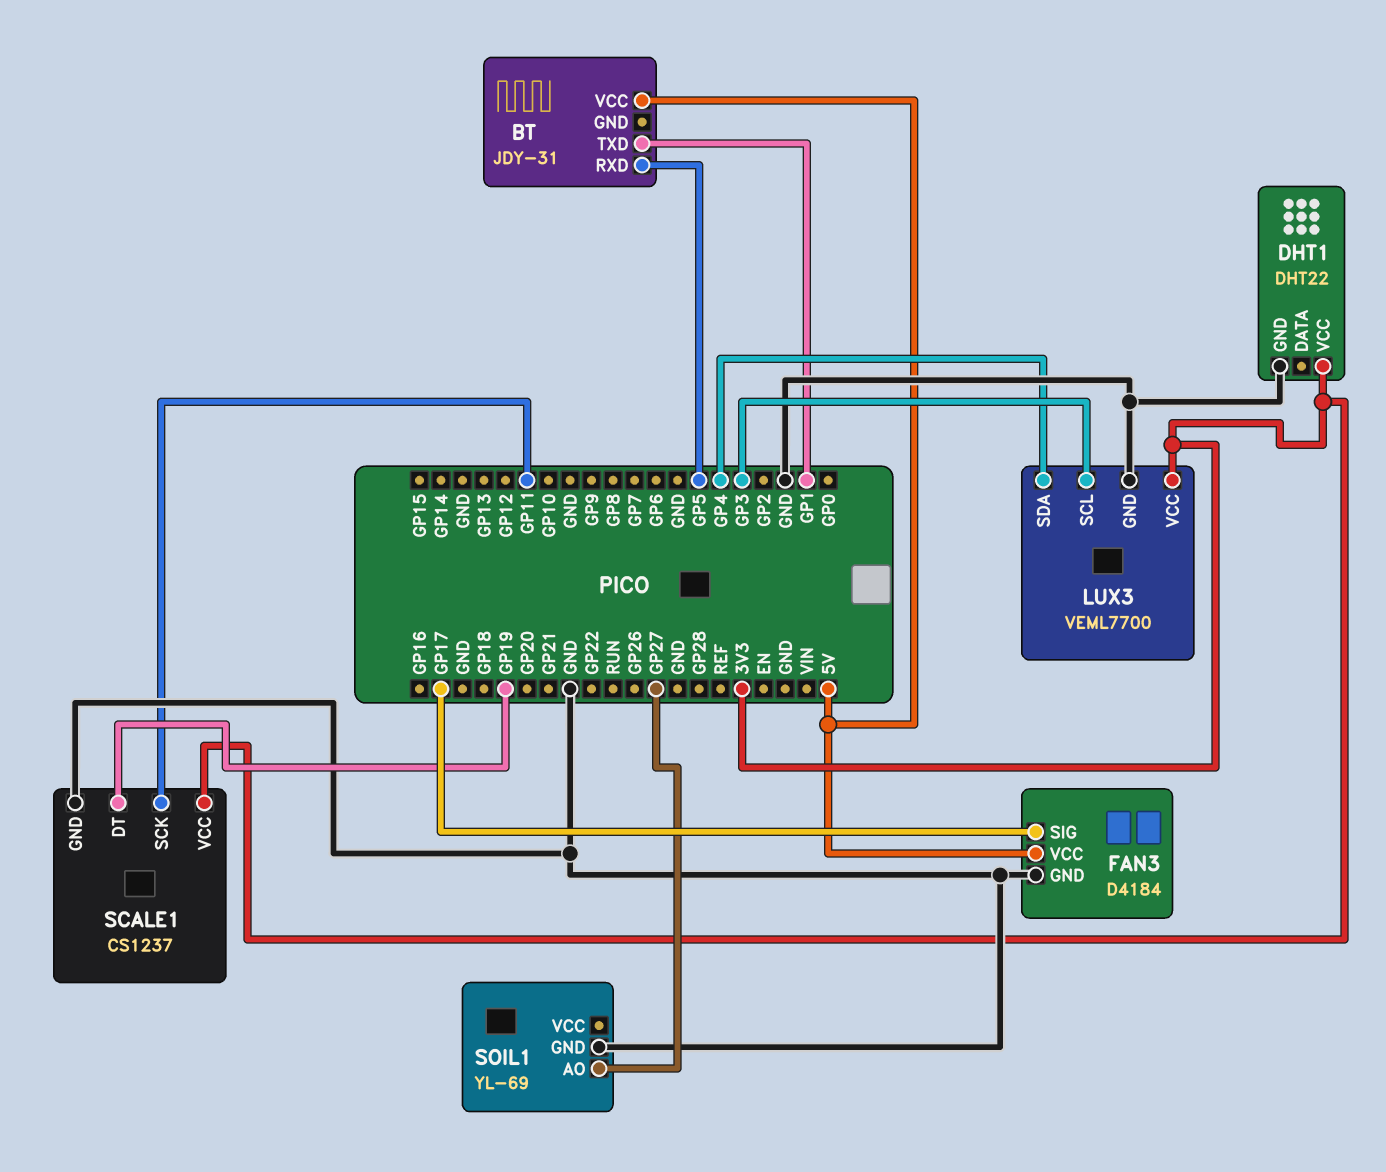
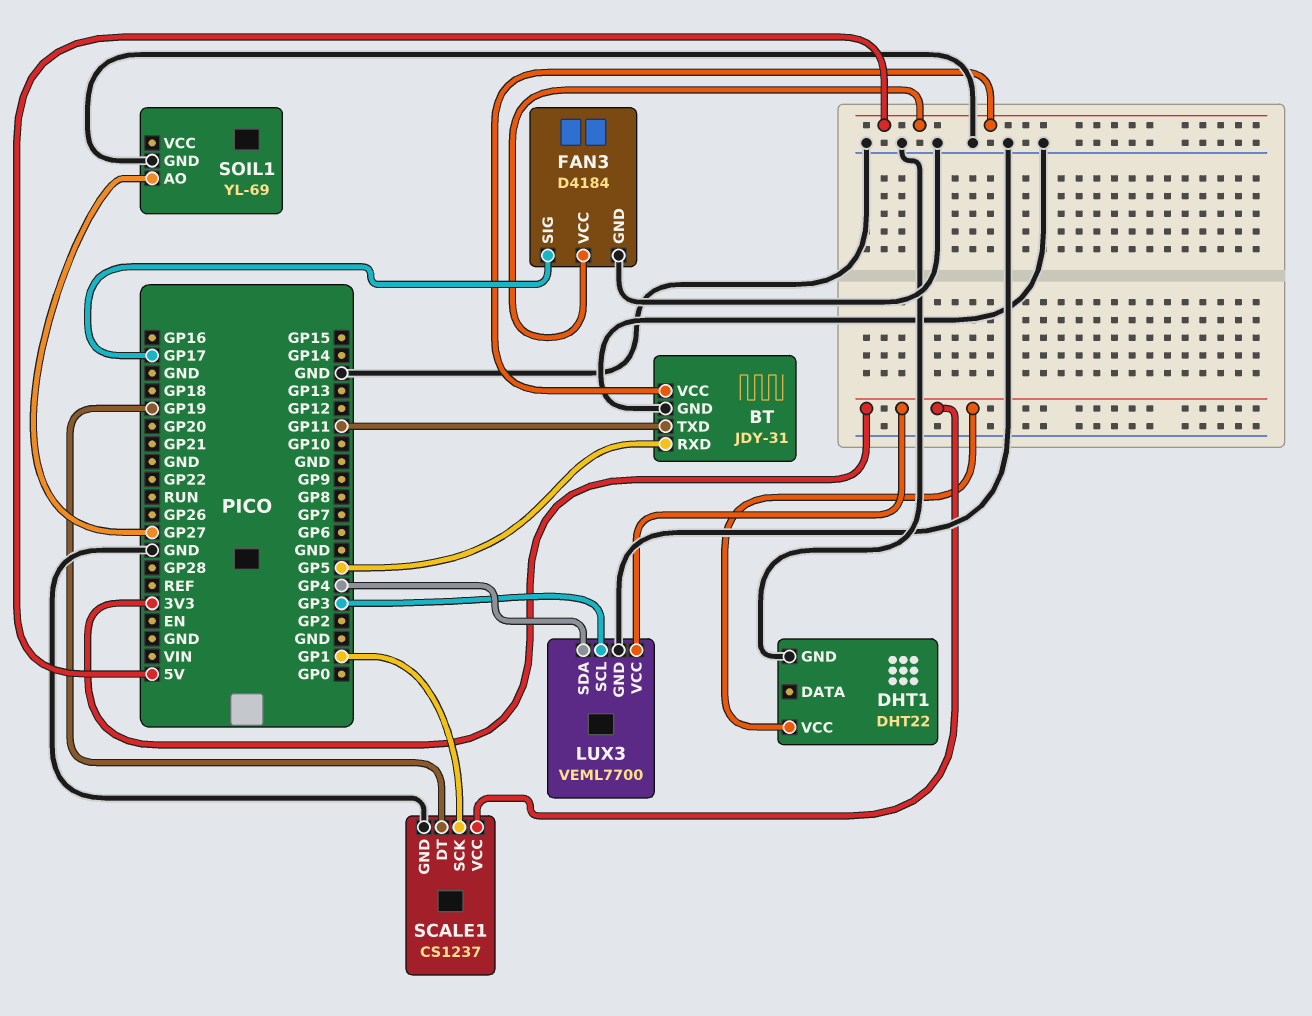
BT pin GND: none -> GND
BT pin TXD: GP1 -> GP11
SCALE1 pin SCK: GP11 -> GP1

